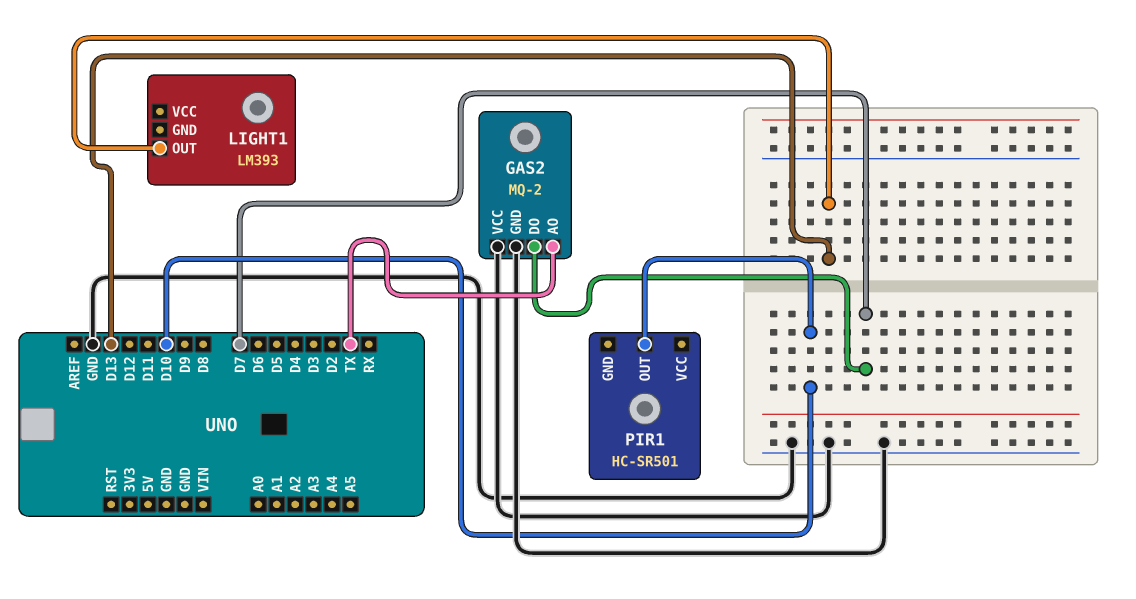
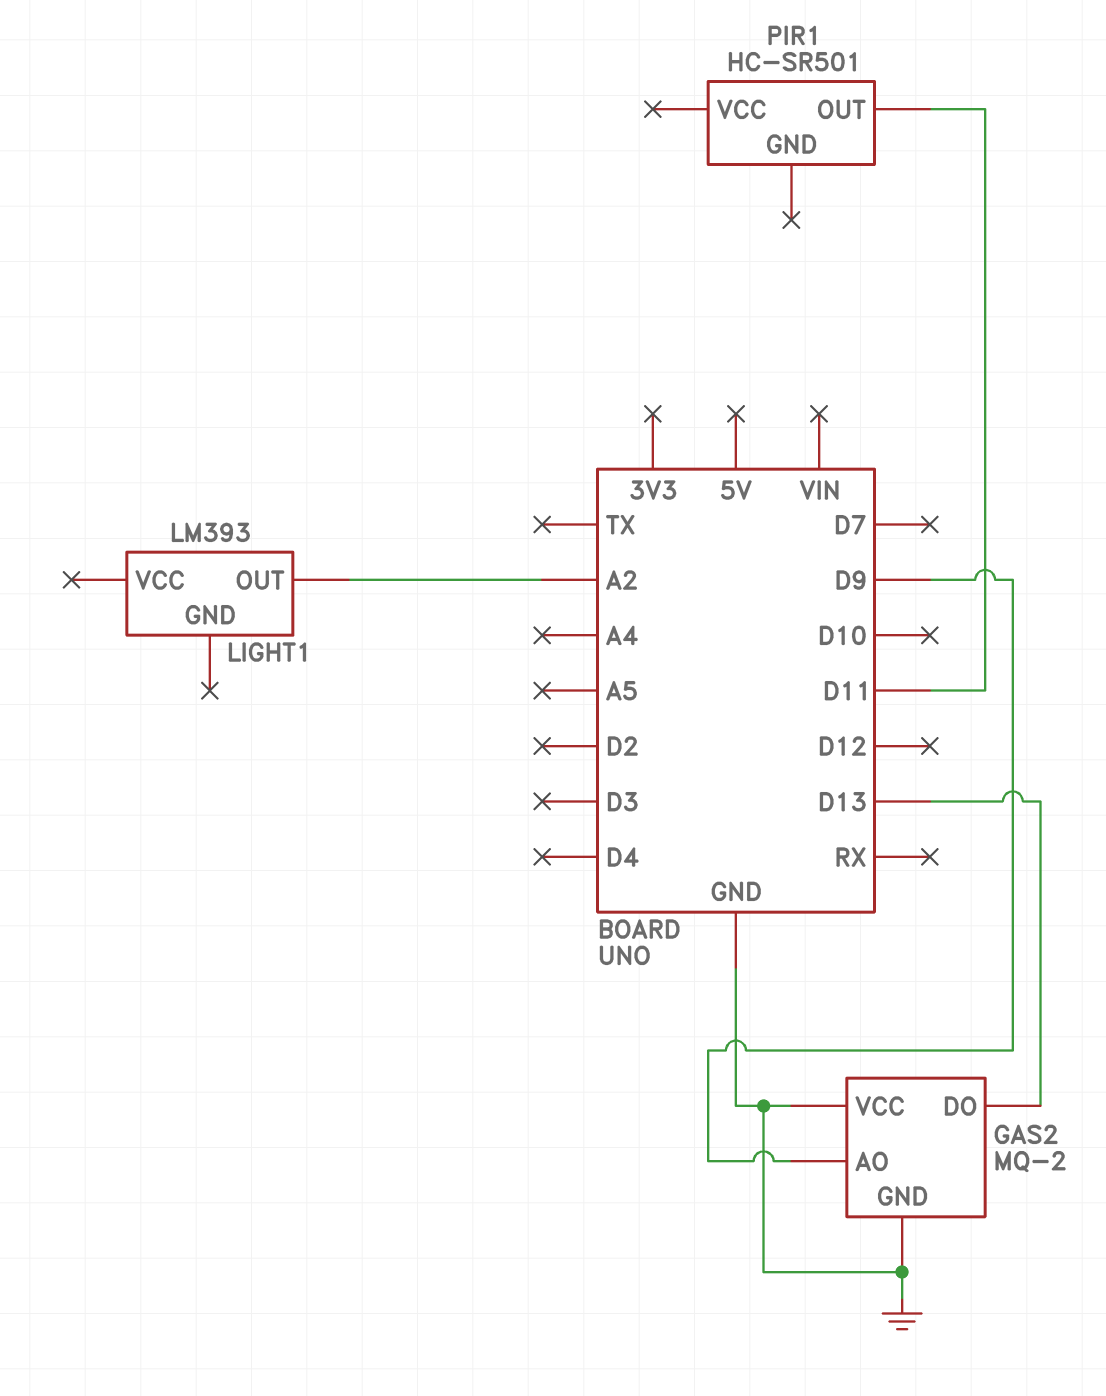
GAS2 pin AO: TX -> D9
GAS2 pin DO: D7 -> D13
LIGHT1 pin OUT: D13 -> A2
PIR1 pin OUT: D10 -> D11

